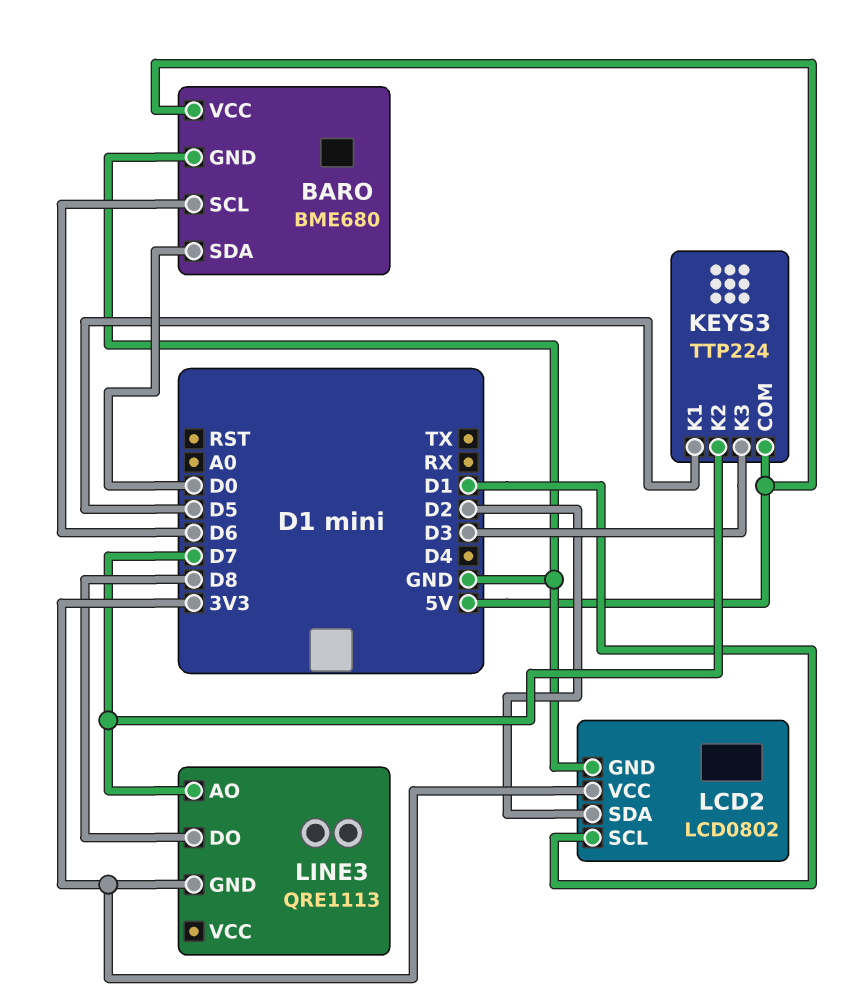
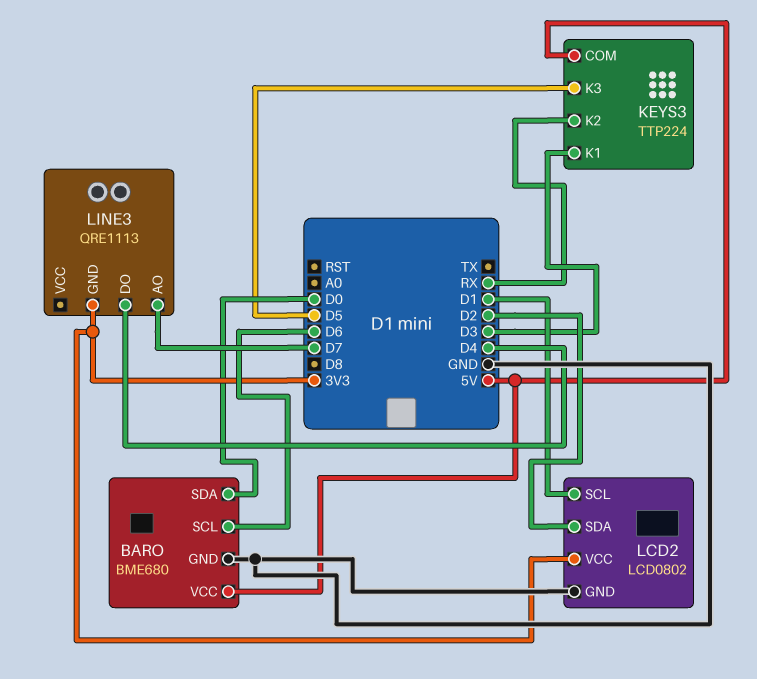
KEYS3 pin K1: D5 -> D3
KEYS3 pin K2: D7 -> RX
KEYS3 pin K3: D3 -> D5
LINE3 pin DO: D8 -> D4

